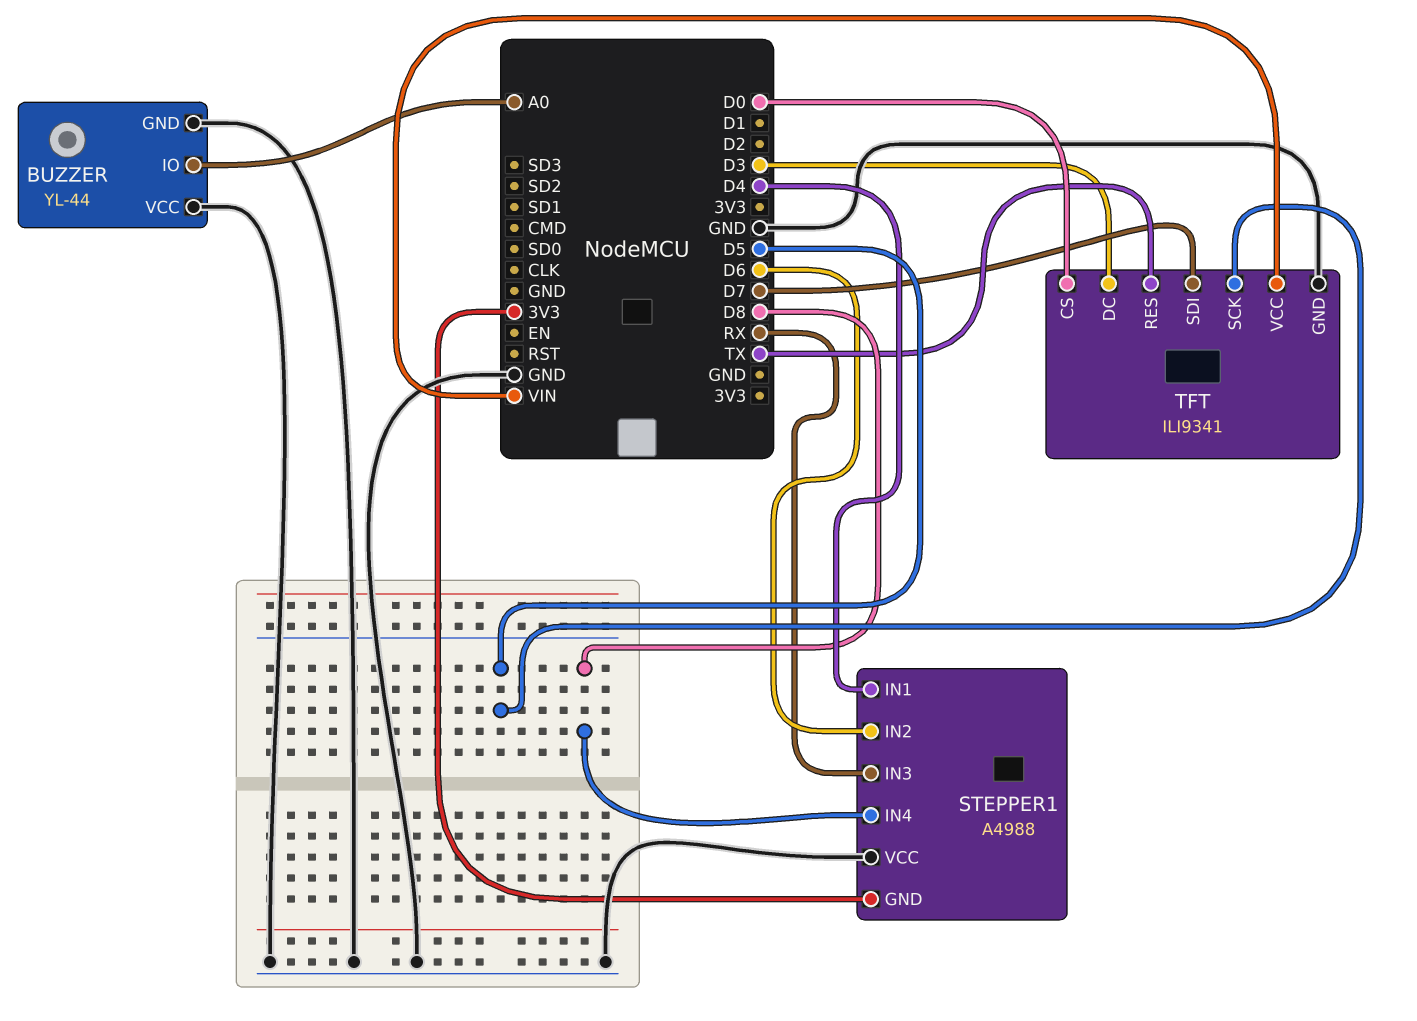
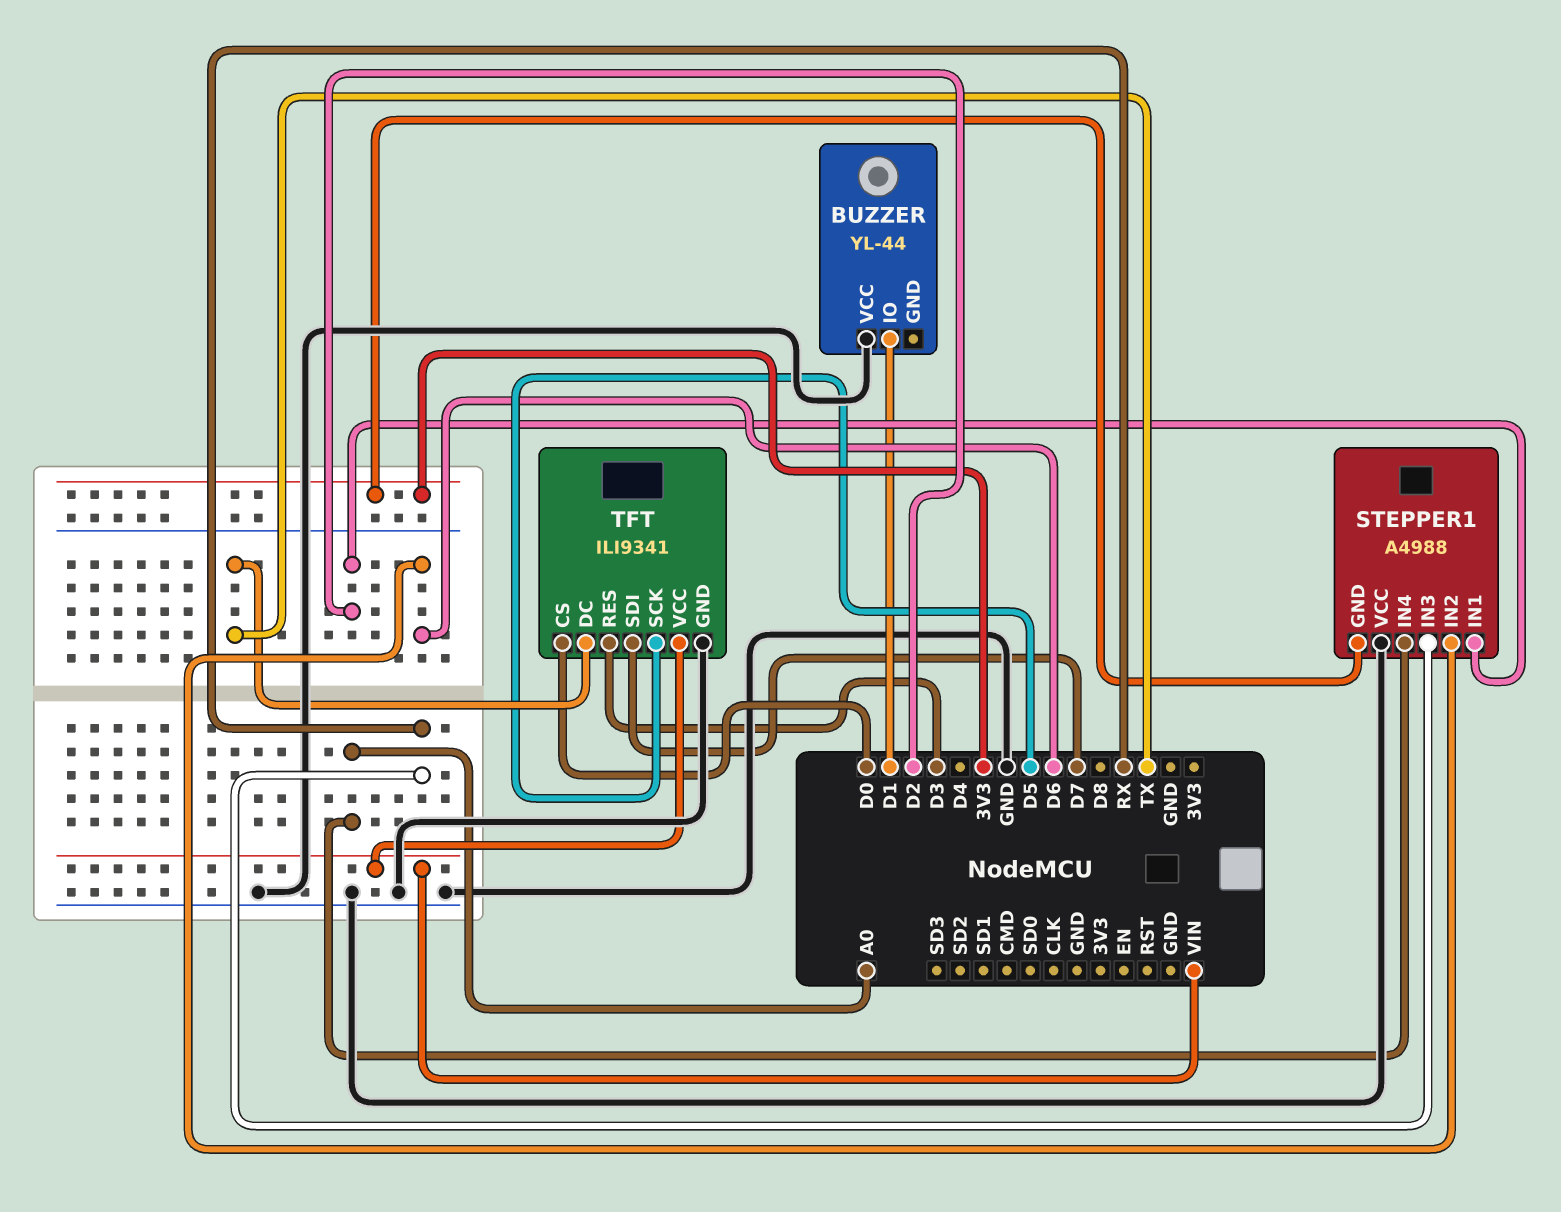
BUZZER pin GND: GND -> none
BUZZER pin IO: A0 -> D1
STEPPER1 pin IN1: D4 -> D2
STEPPER1 pin IN4: D8 -> A0
TFT pin DC: D3 -> TX
TFT pin RES: TX -> D3

